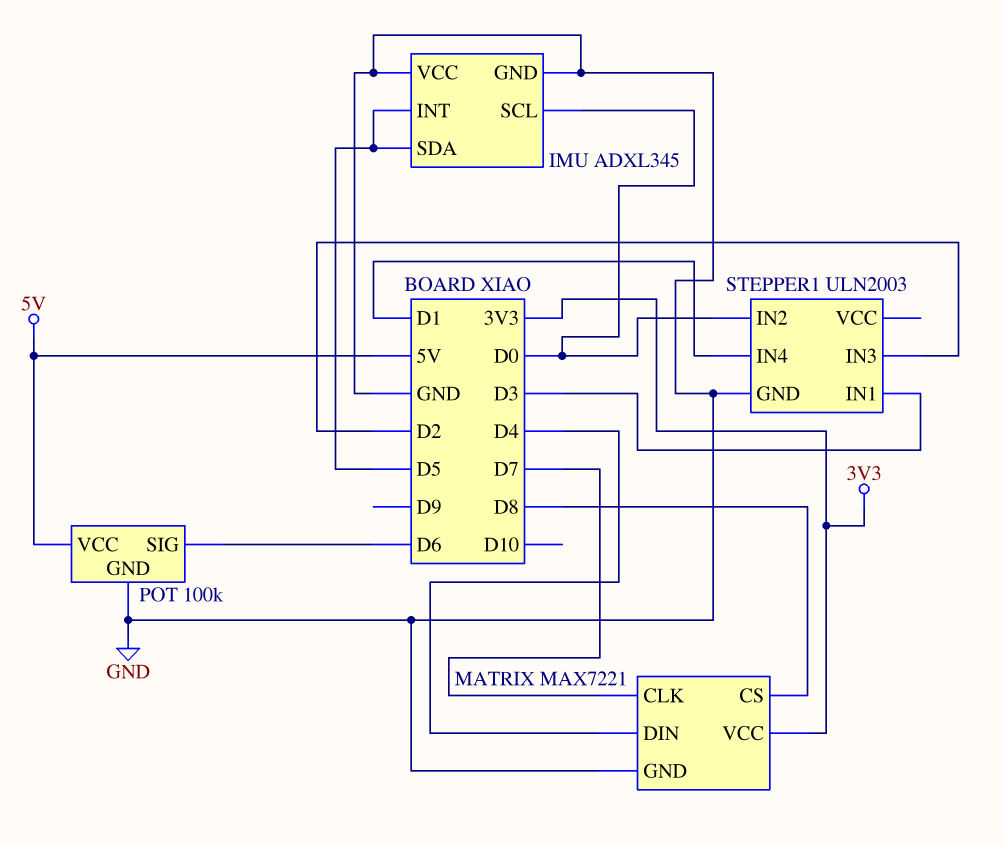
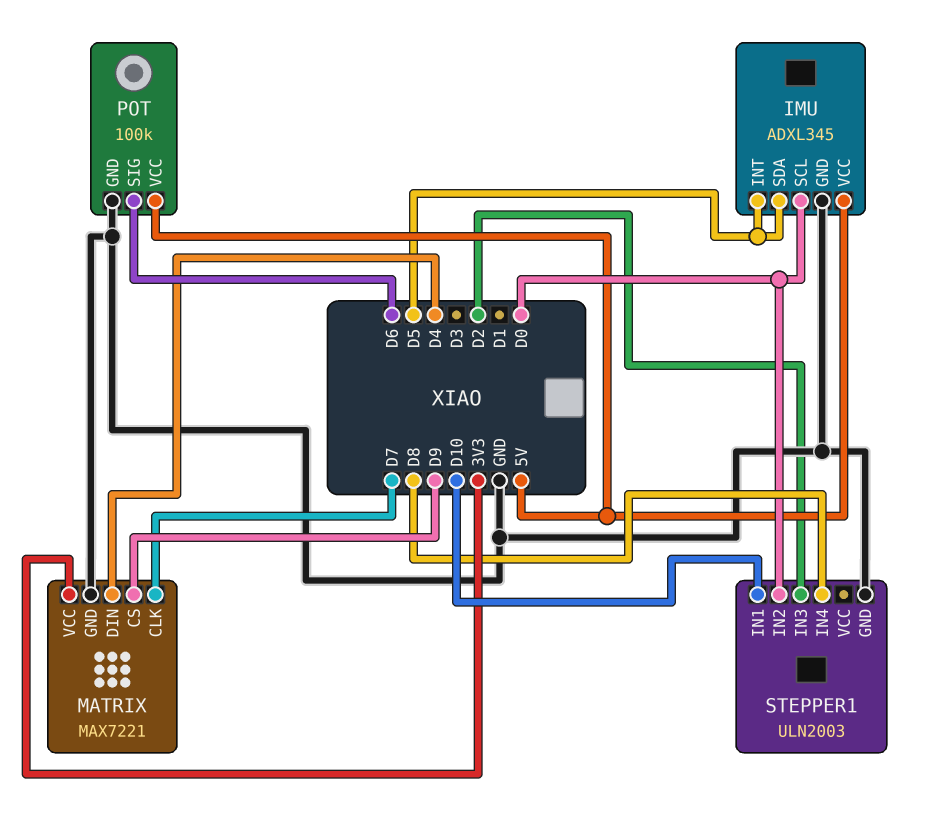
IMU pin VCC: GND -> 5V
MATRIX pin CS: D8 -> D9
STEPPER1 pin IN1: D3 -> D10
STEPPER1 pin IN4: D1 -> D8

